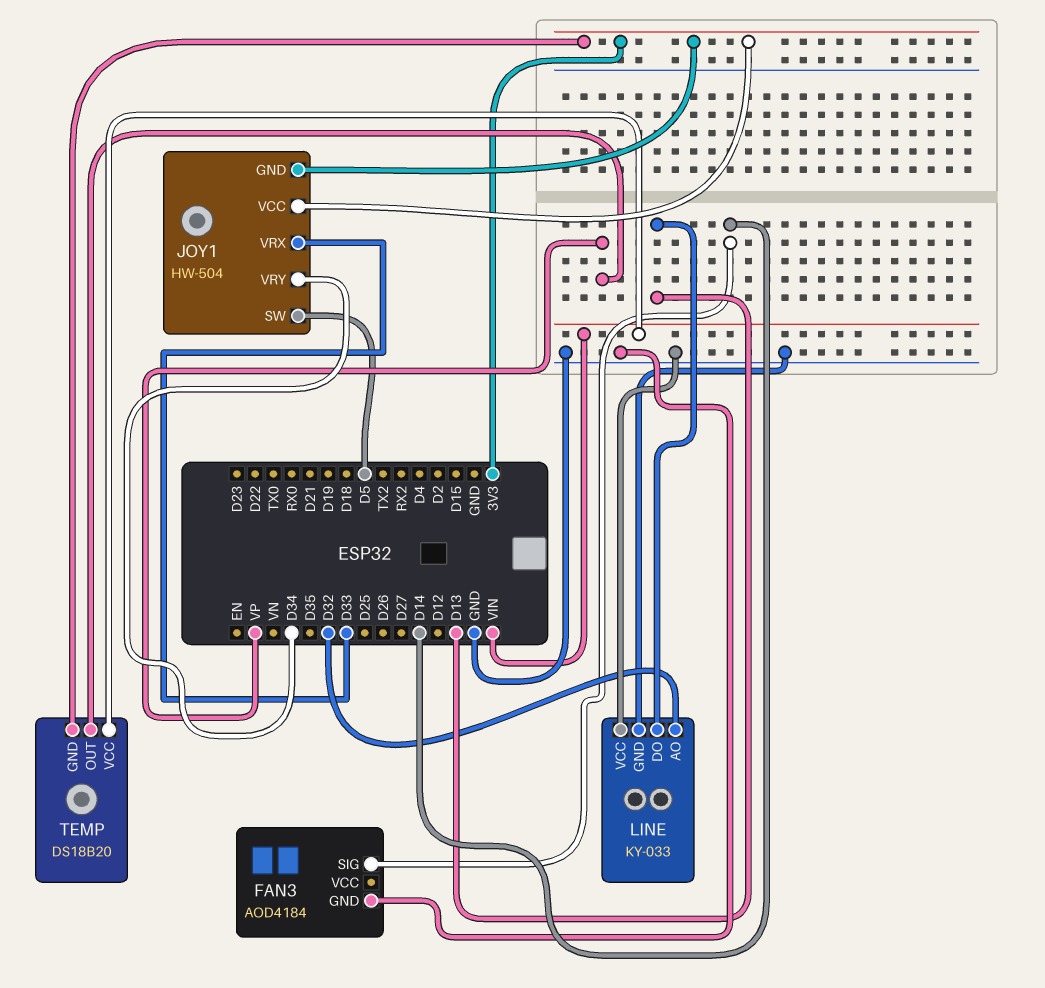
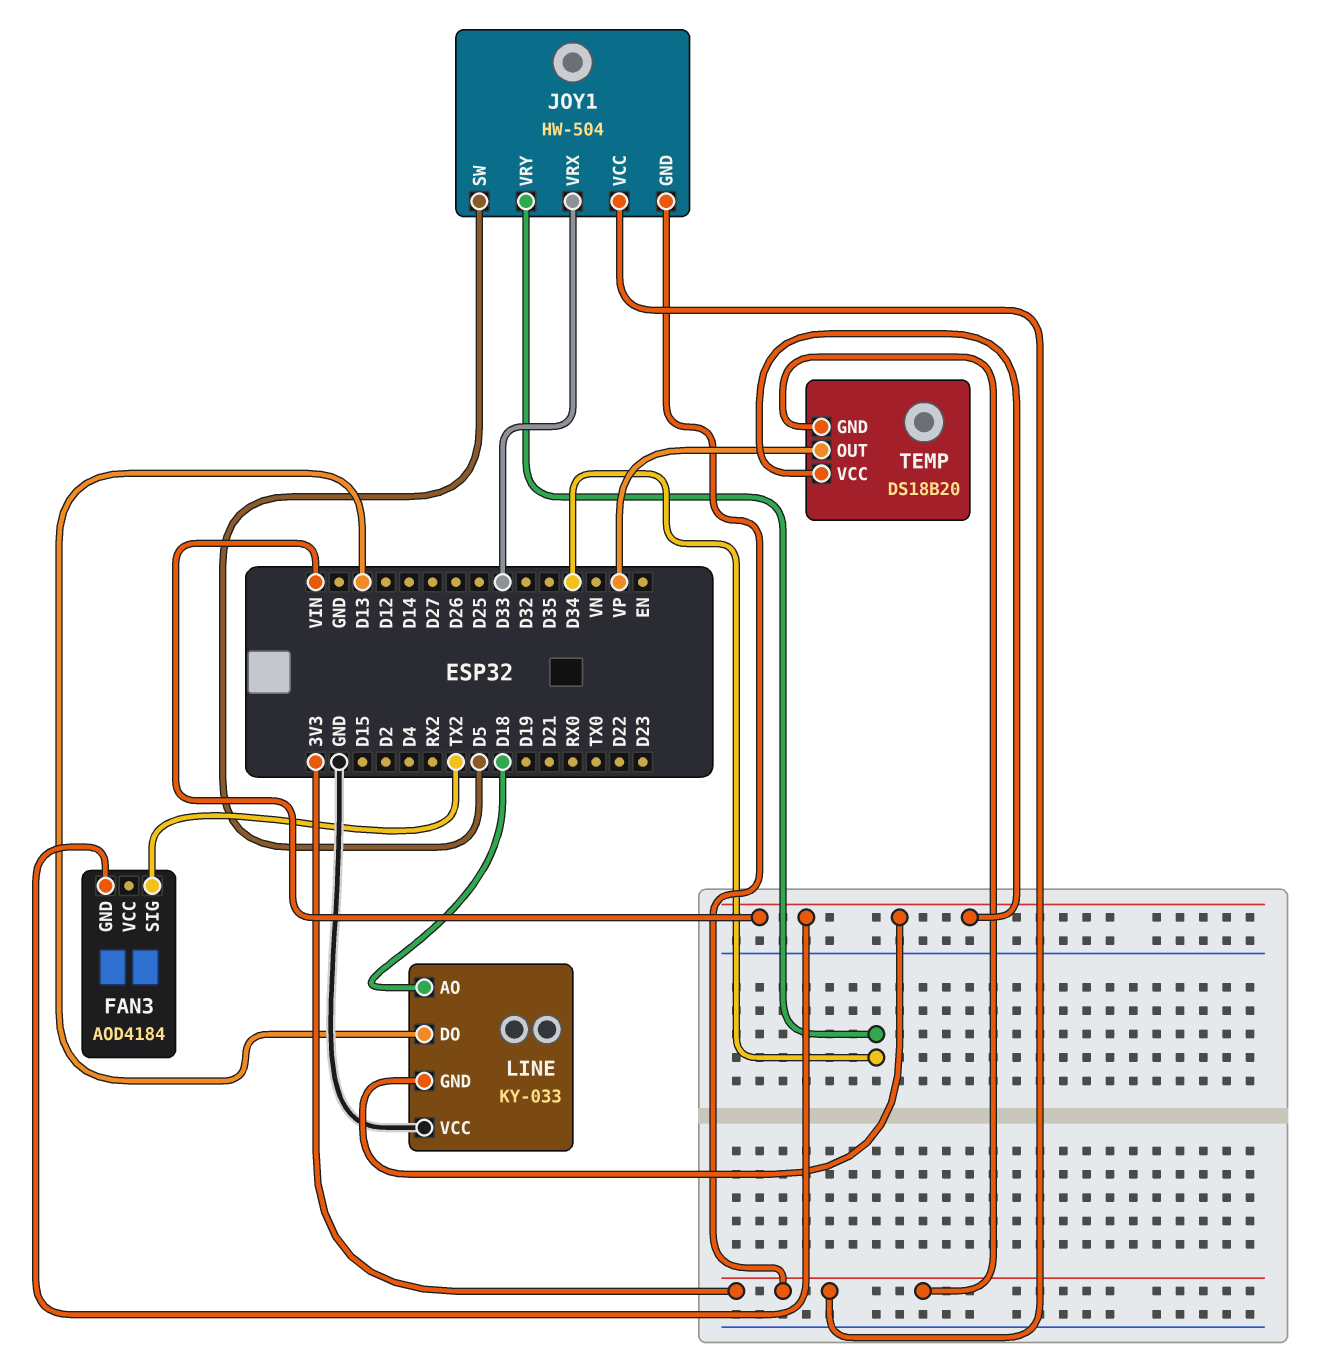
FAN3 pin GND: GND -> VIN
FAN3 pin SIG: D14 -> TX2
LINE pin AO: D32 -> D18
LINE pin GND: GND -> VIN

